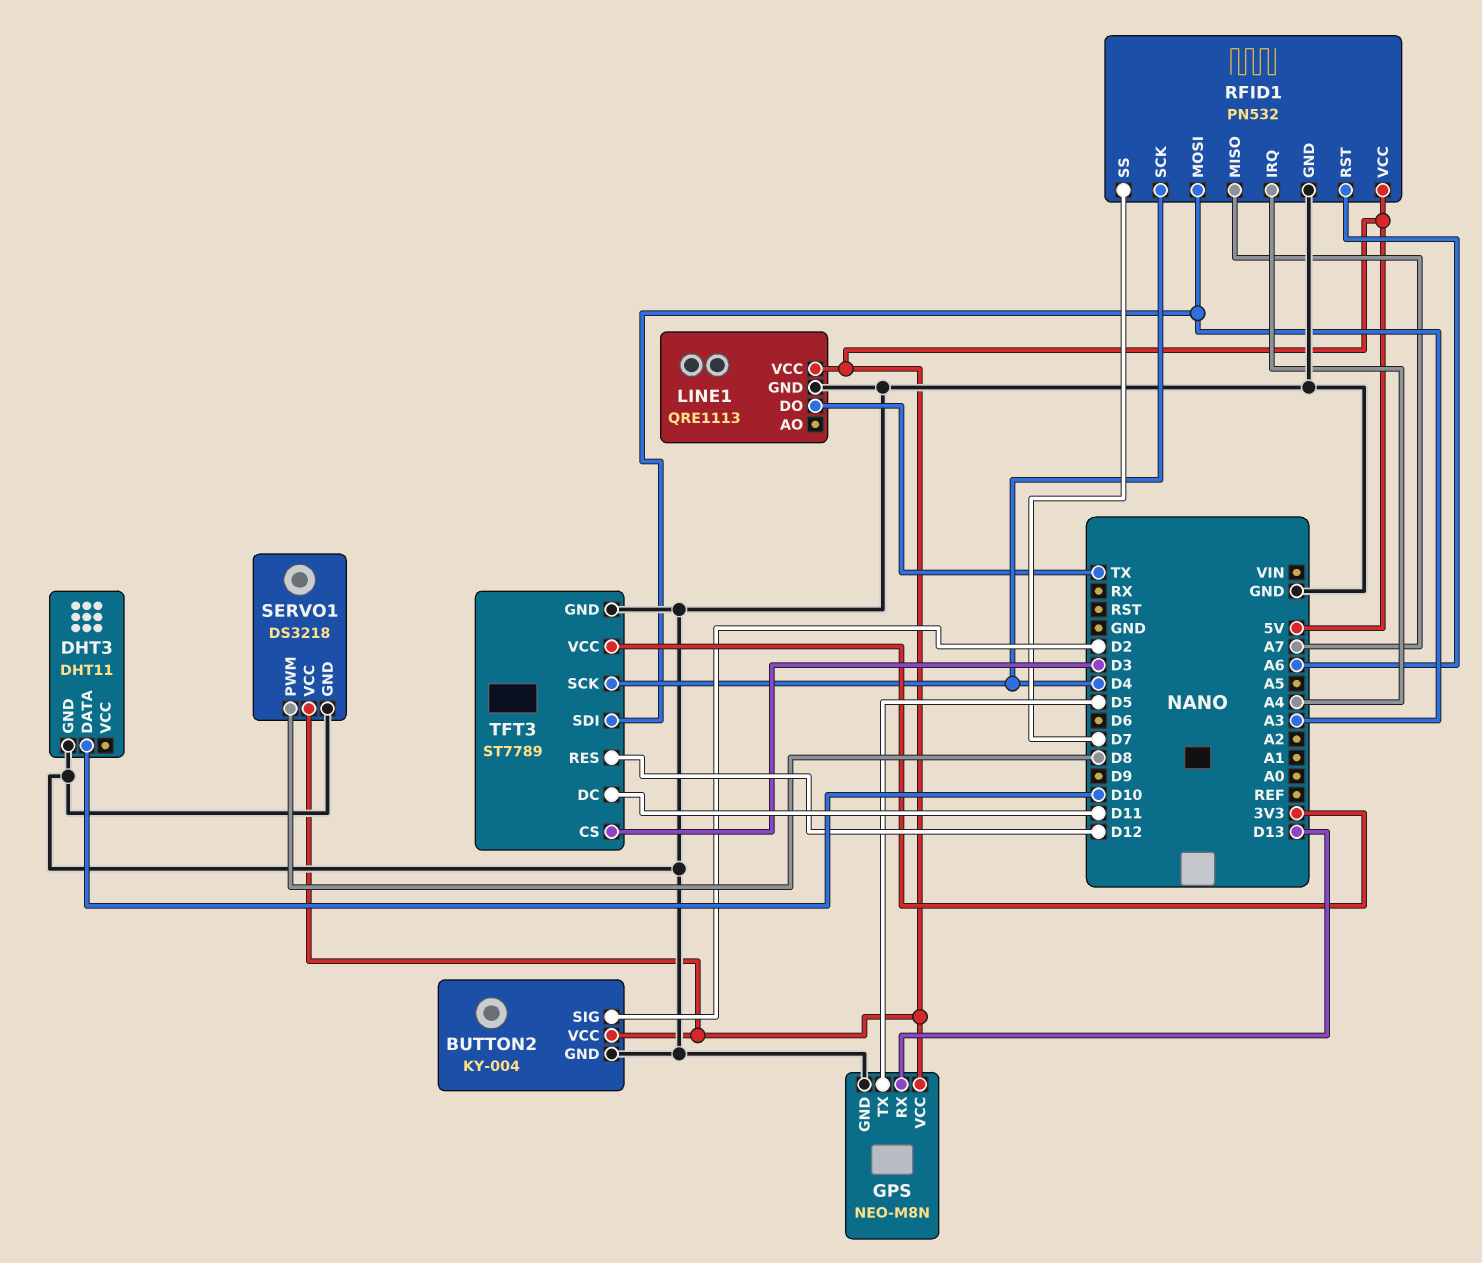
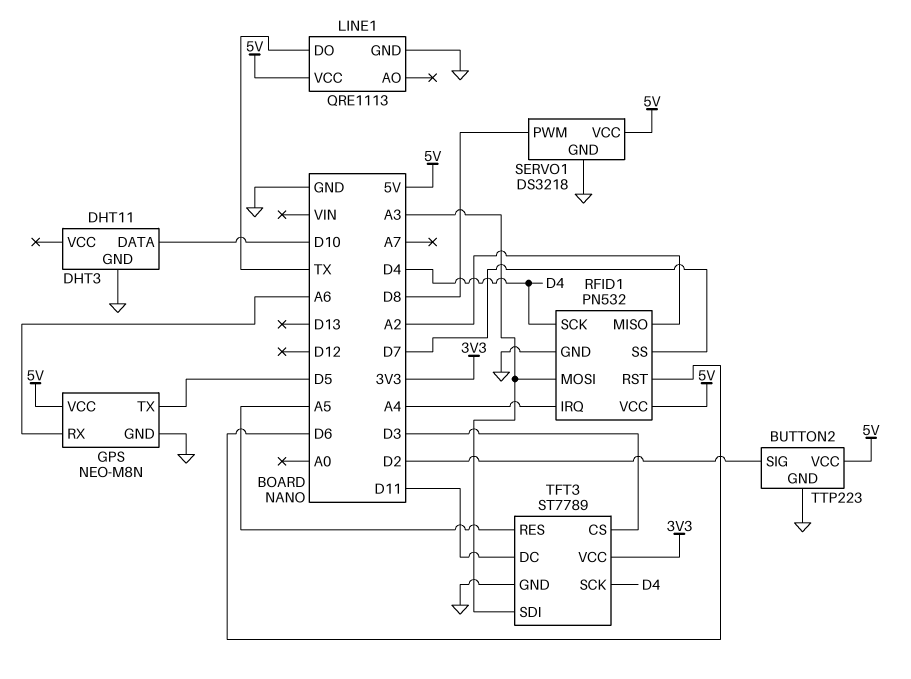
BUTTON2: KY-004 -> TTP223
GPS pin RX: D13 -> A6
RFID1 pin MISO: A7 -> A2
RFID1 pin RST: A6 -> D6
TFT3 pin RES: D12 -> A5

